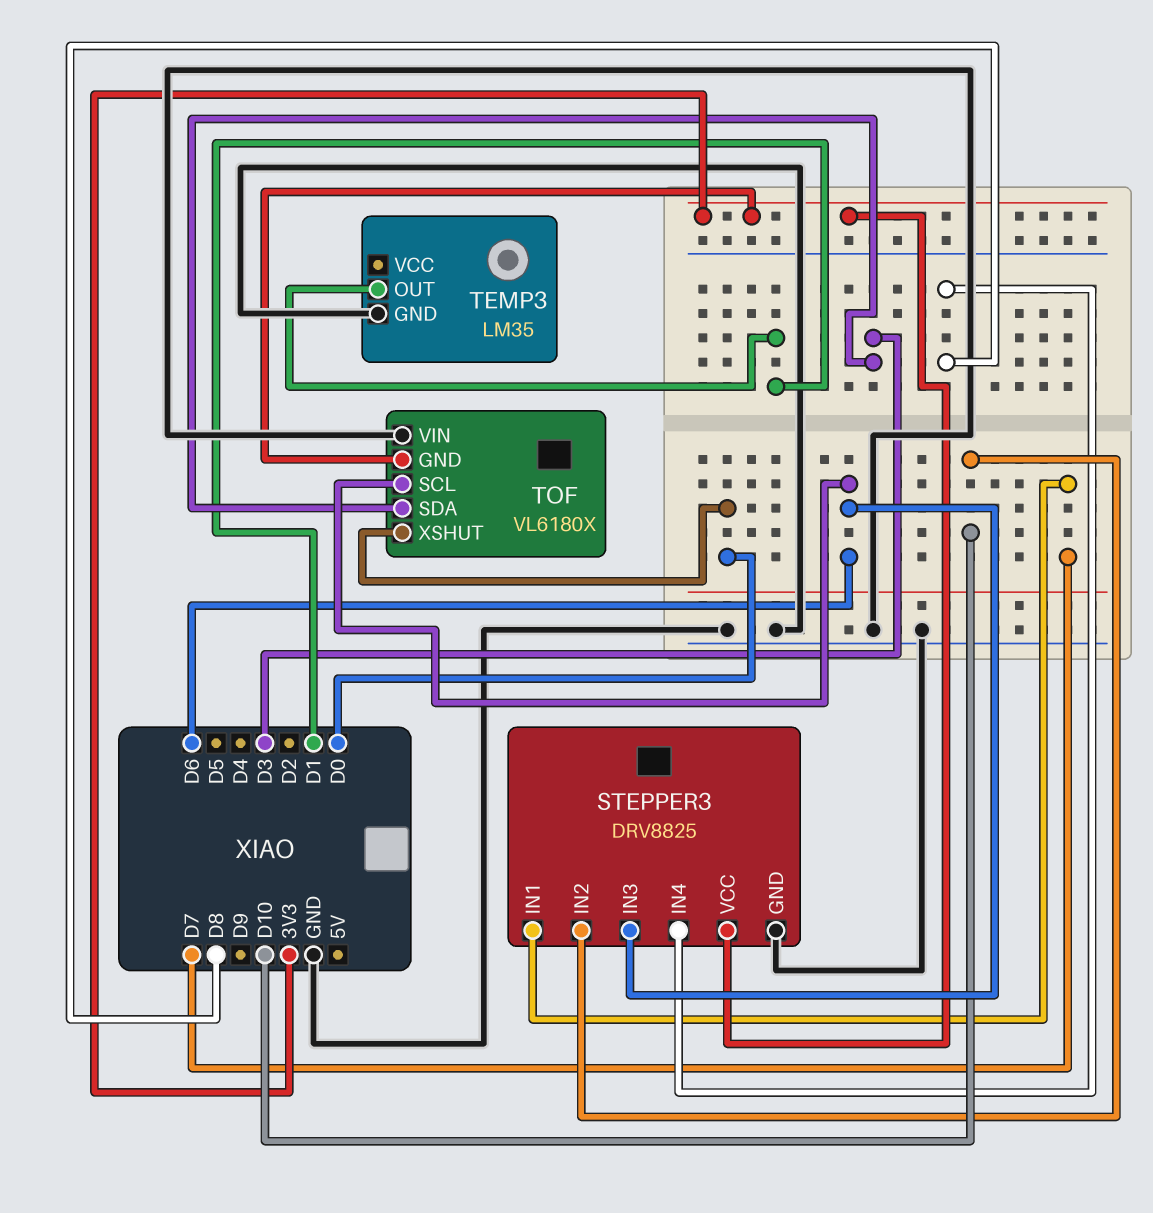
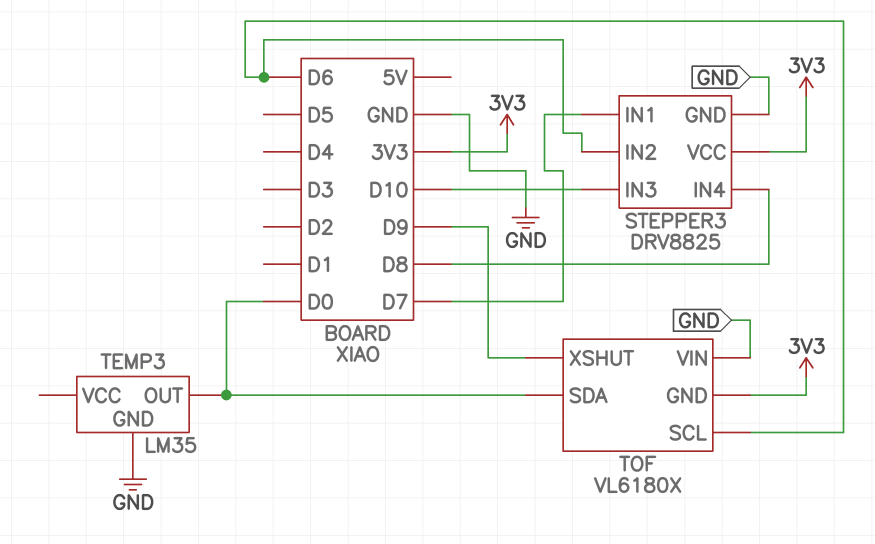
STEPPER3 pin IN2: D10 -> D6
STEPPER3 pin IN3: D6 -> D10
TEMP3 pin OUT: D1 -> D0
TOF pin SDA: D3 -> D0
TOF pin XSHUT: D0 -> D9

